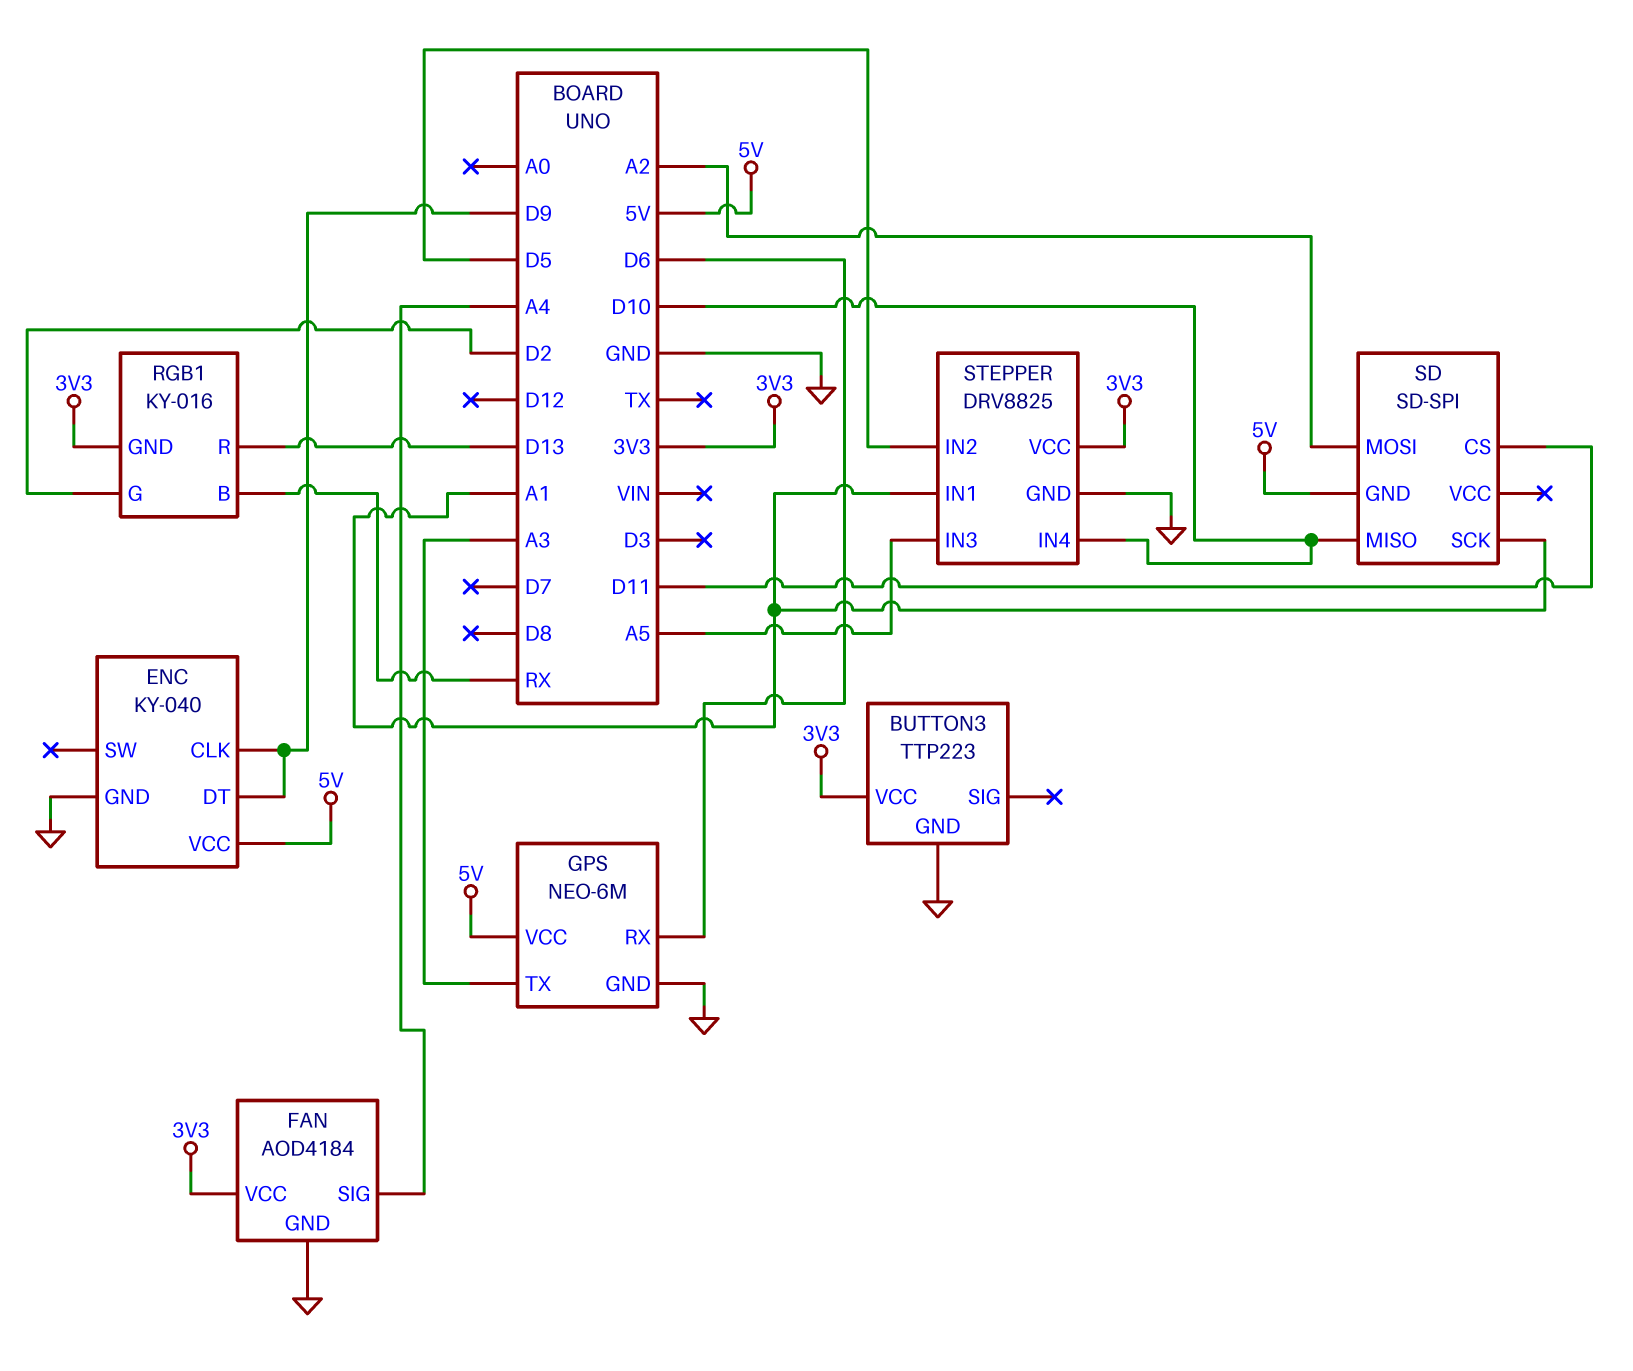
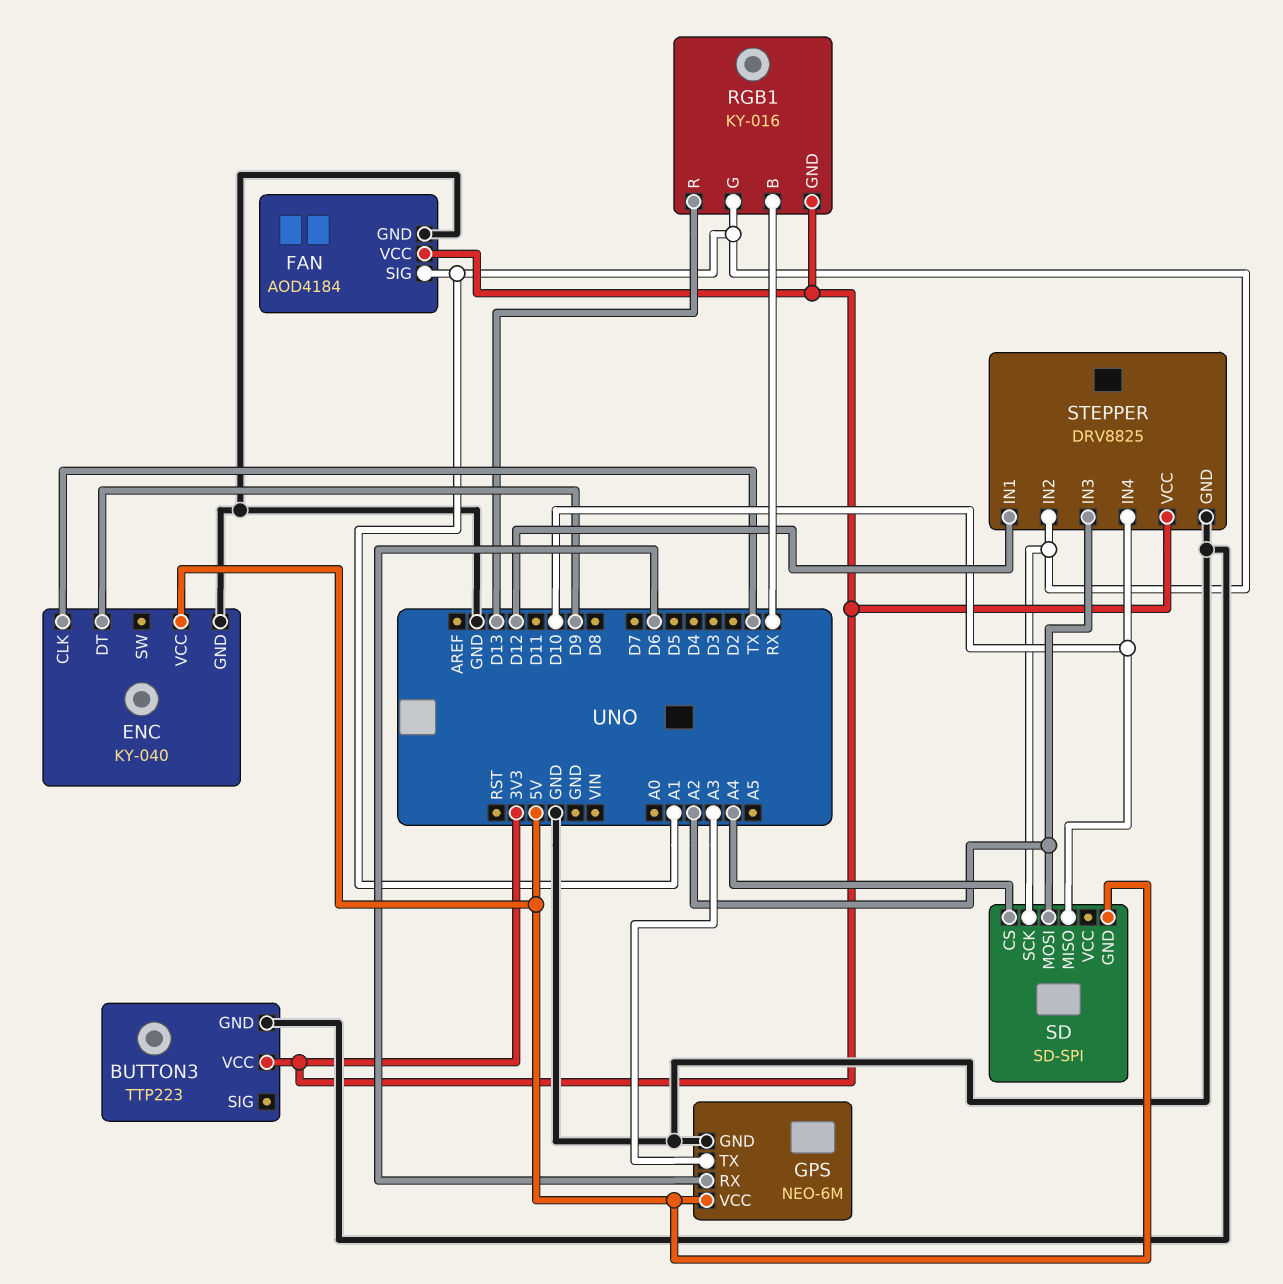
ENC pin CLK: D9 -> TX
FAN pin SIG: A4 -> A1
RGB1 pin G: D2 -> A1
SD pin CS: D11 -> A4
STEPPER pin IN1: A1 -> D12
STEPPER pin IN2: D5 -> A1
STEPPER pin IN3: A5 -> A2

